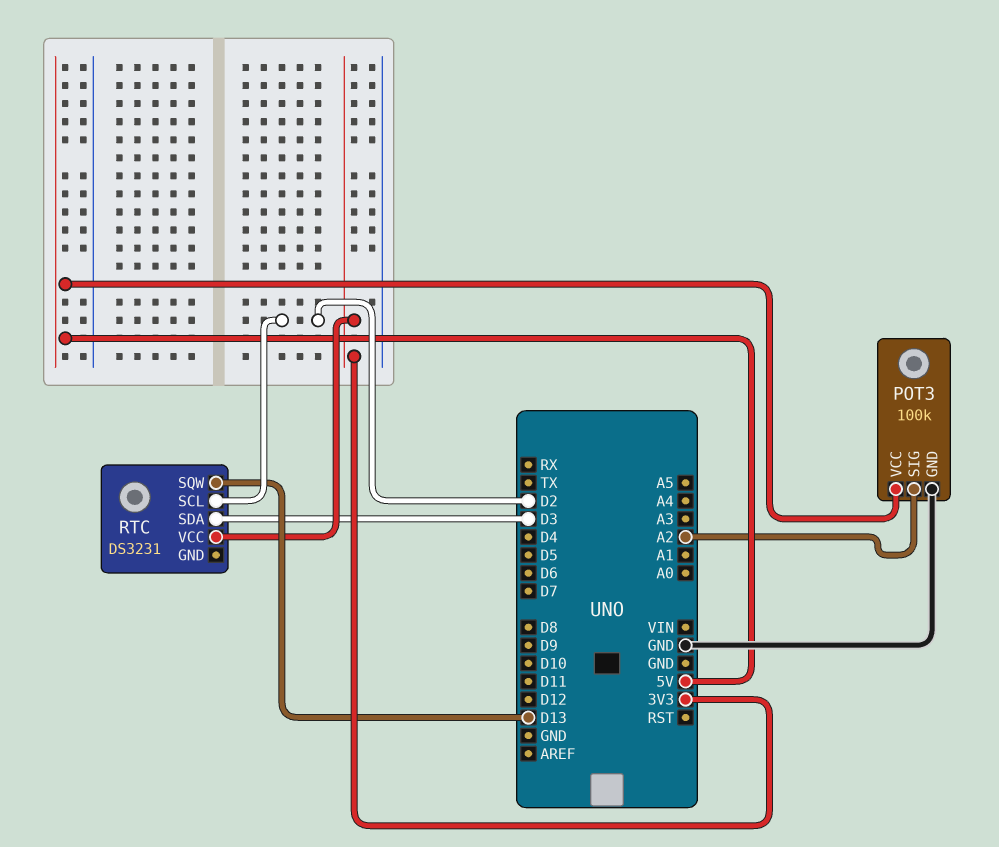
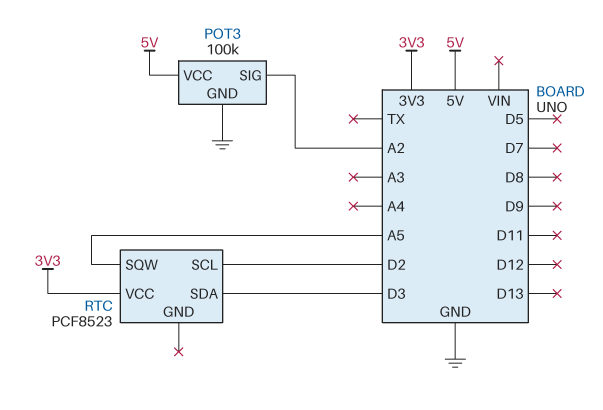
RTC: DS3231 -> PCF8523
RTC pin SQW: D13 -> A5

